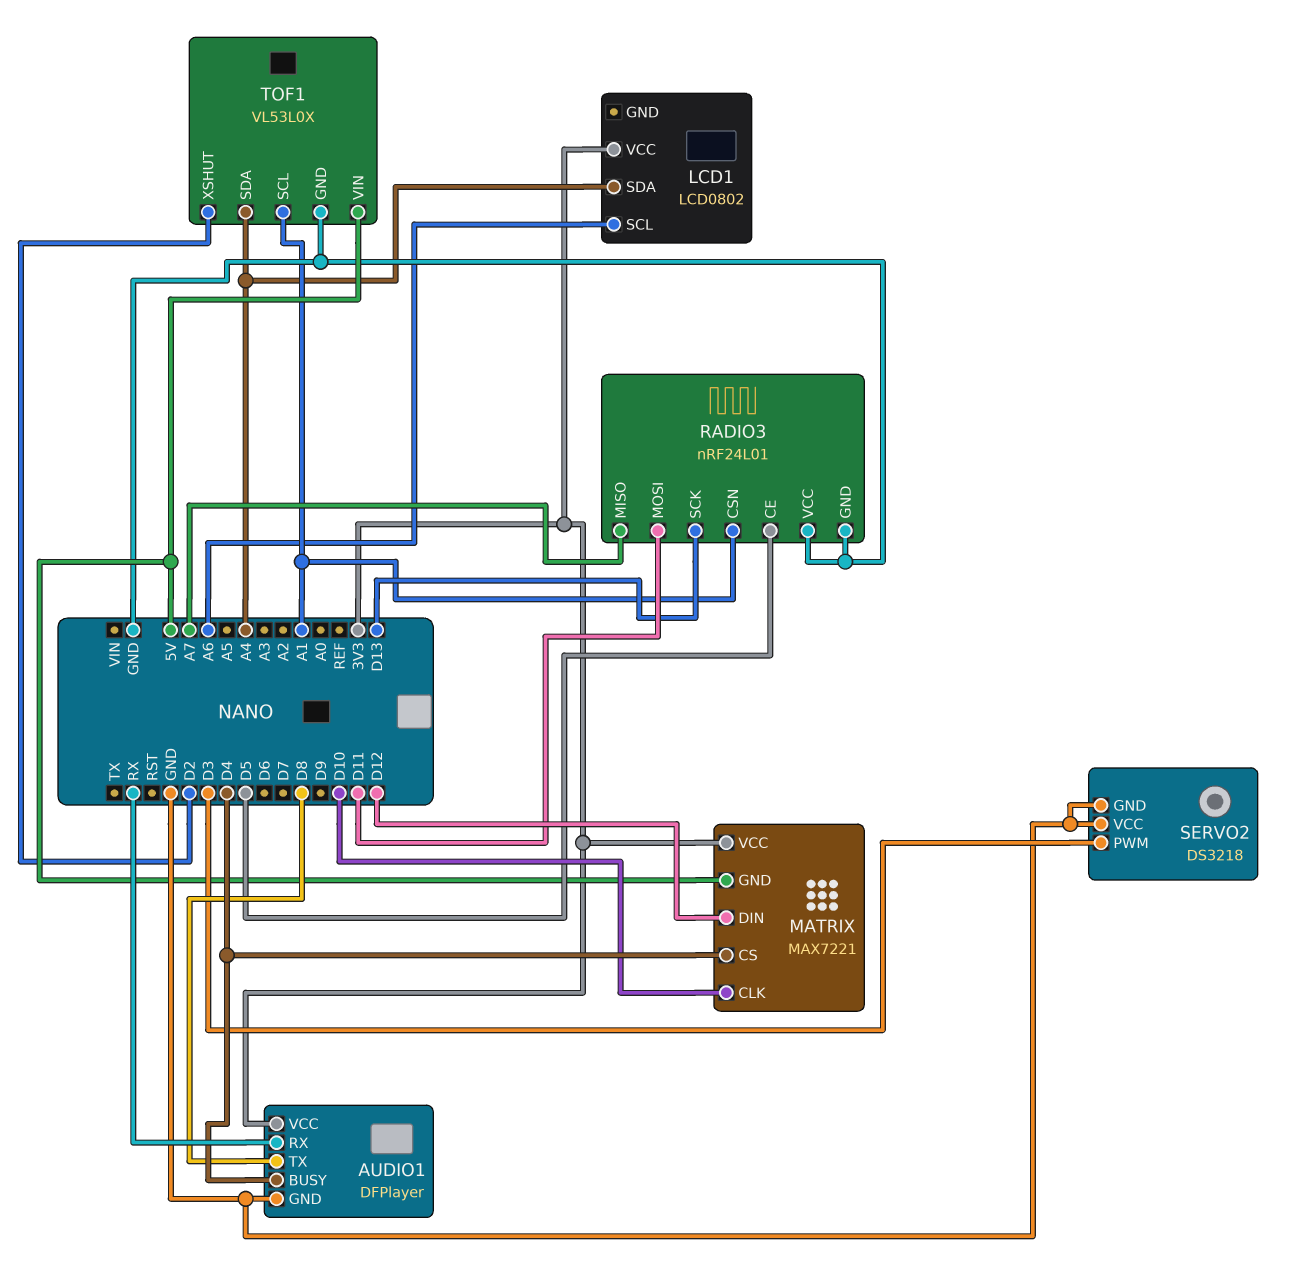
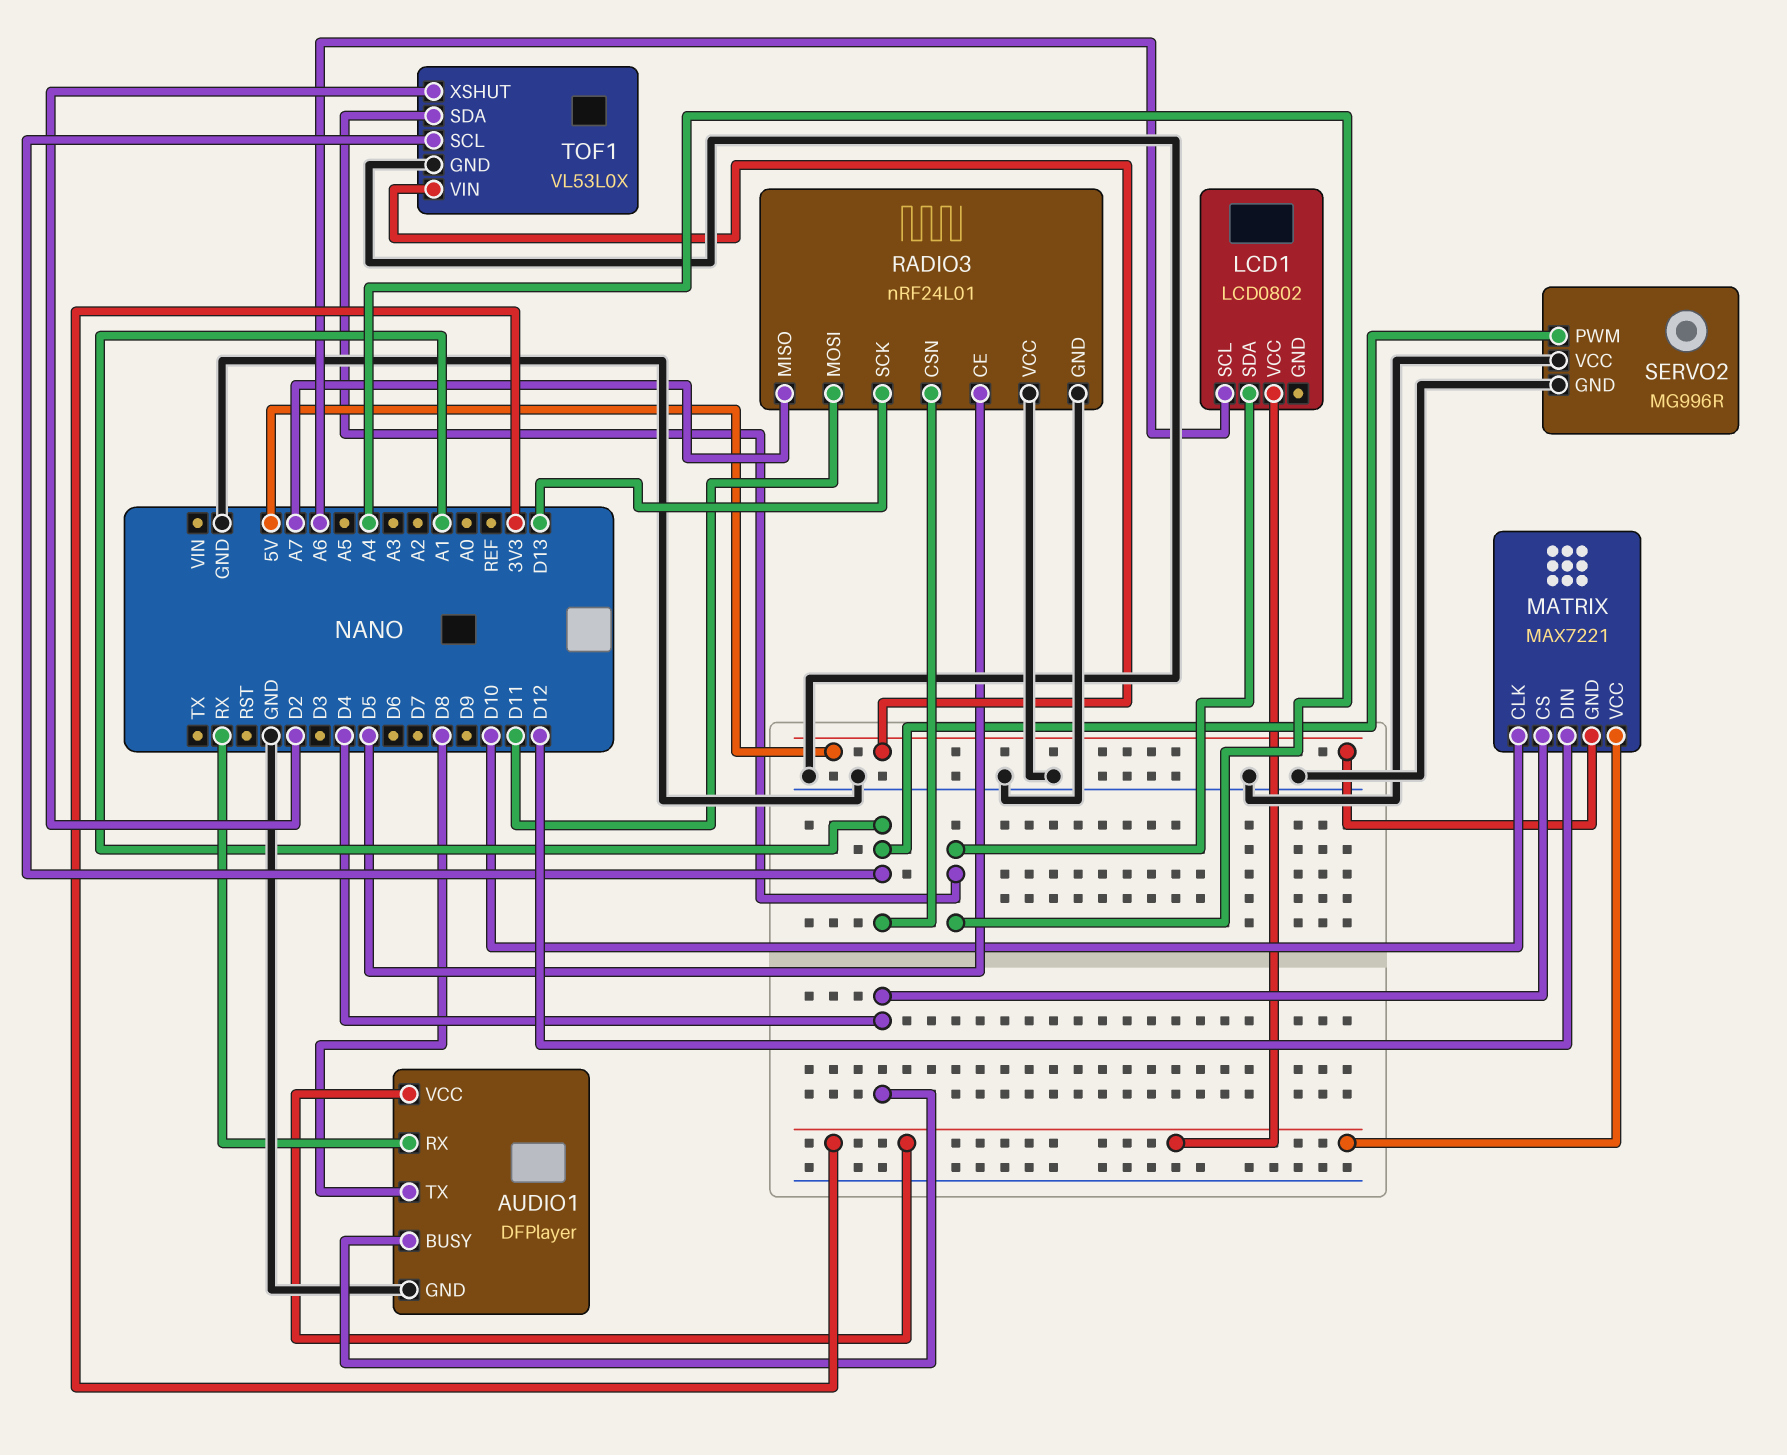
SERVO2: DS3218 -> MG996R
SERVO2 pin PWM: D3 -> A1

